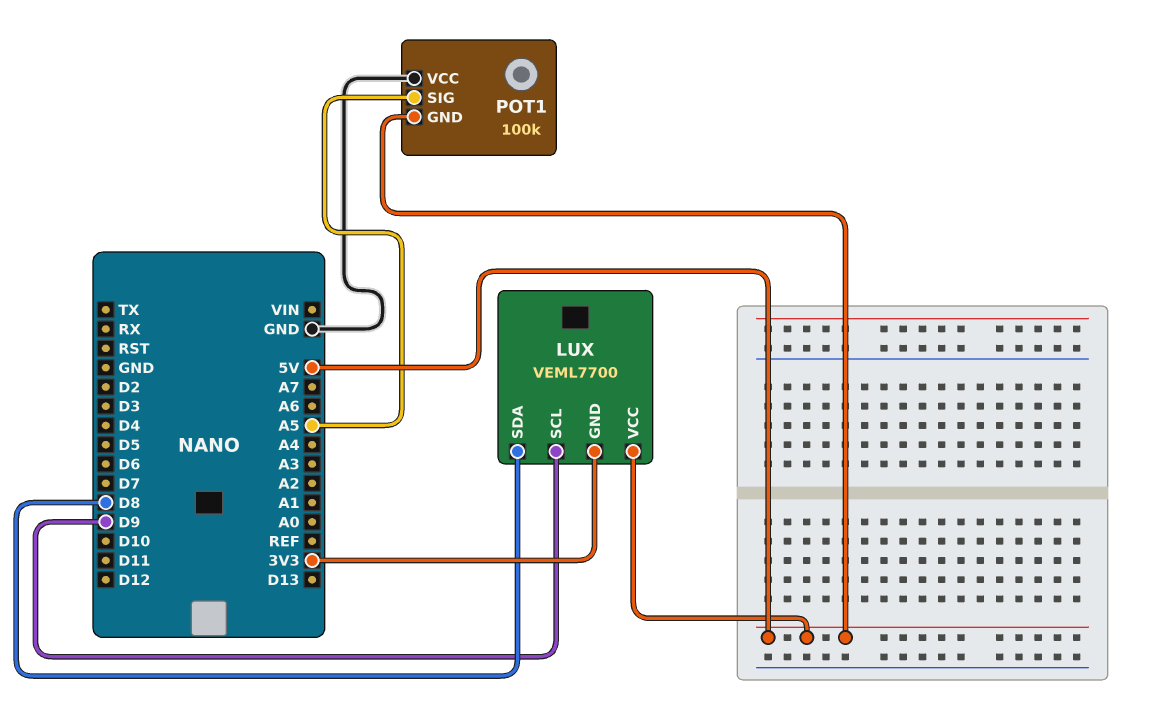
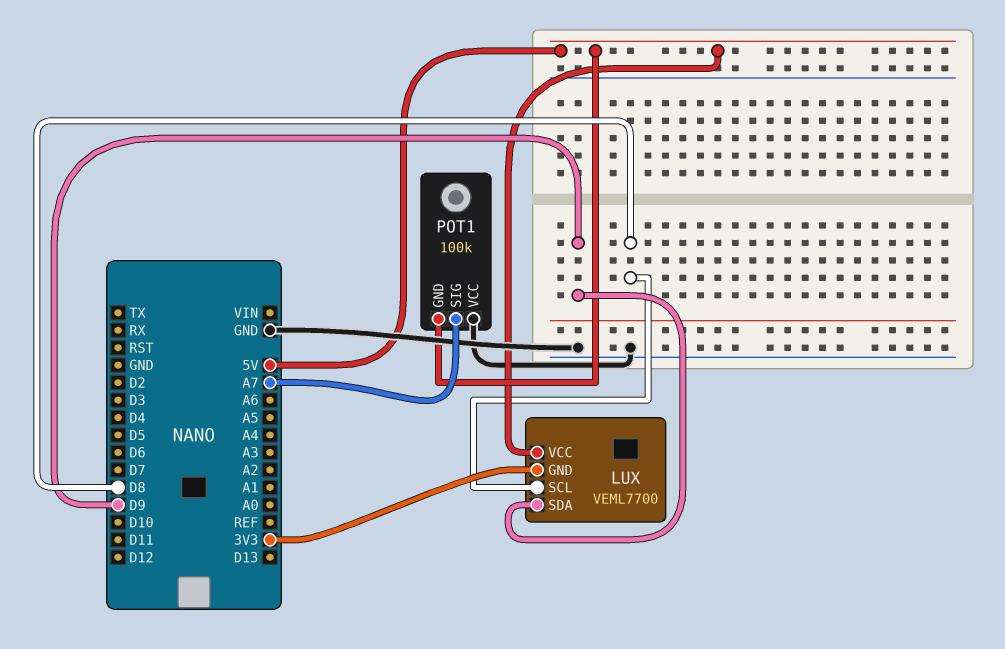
LUX pin SCL: D9 -> D8
LUX pin SDA: D8 -> D9
POT1 pin SIG: A5 -> A7

